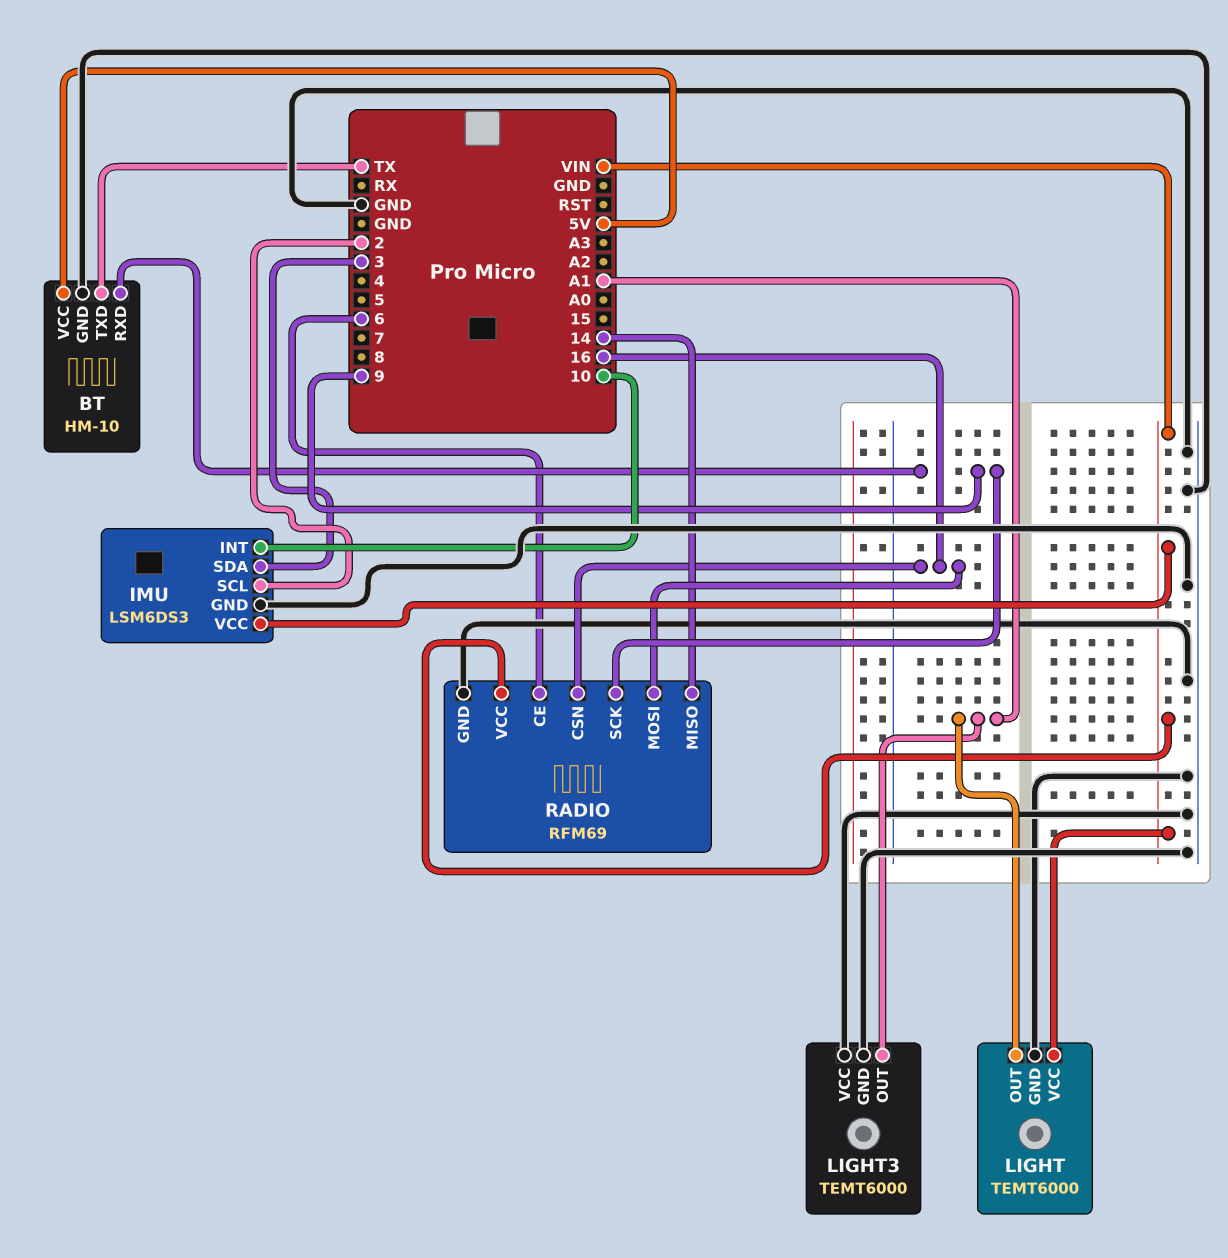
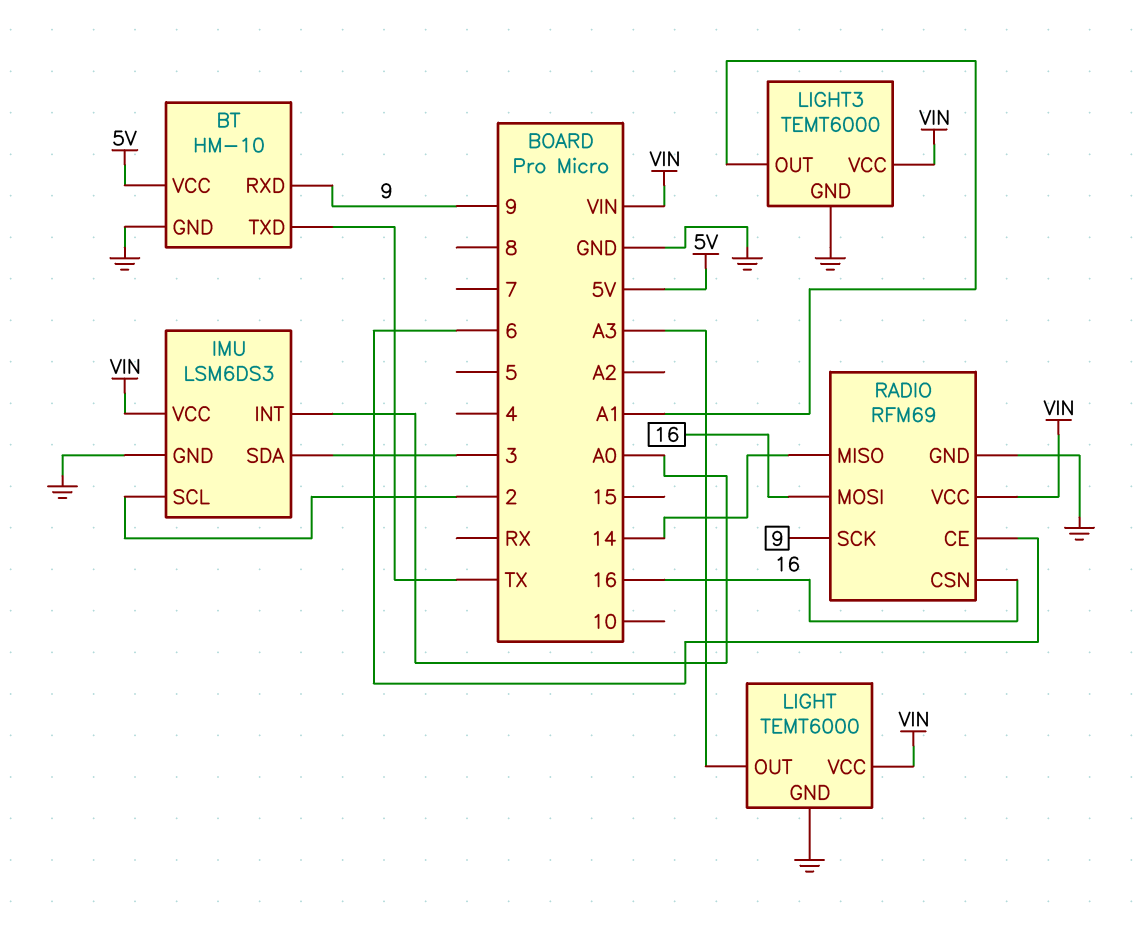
IMU pin INT: 10 -> A0
LIGHT pin OUT: A1 -> A3
LIGHT3 pin VCC: GND -> VIN

